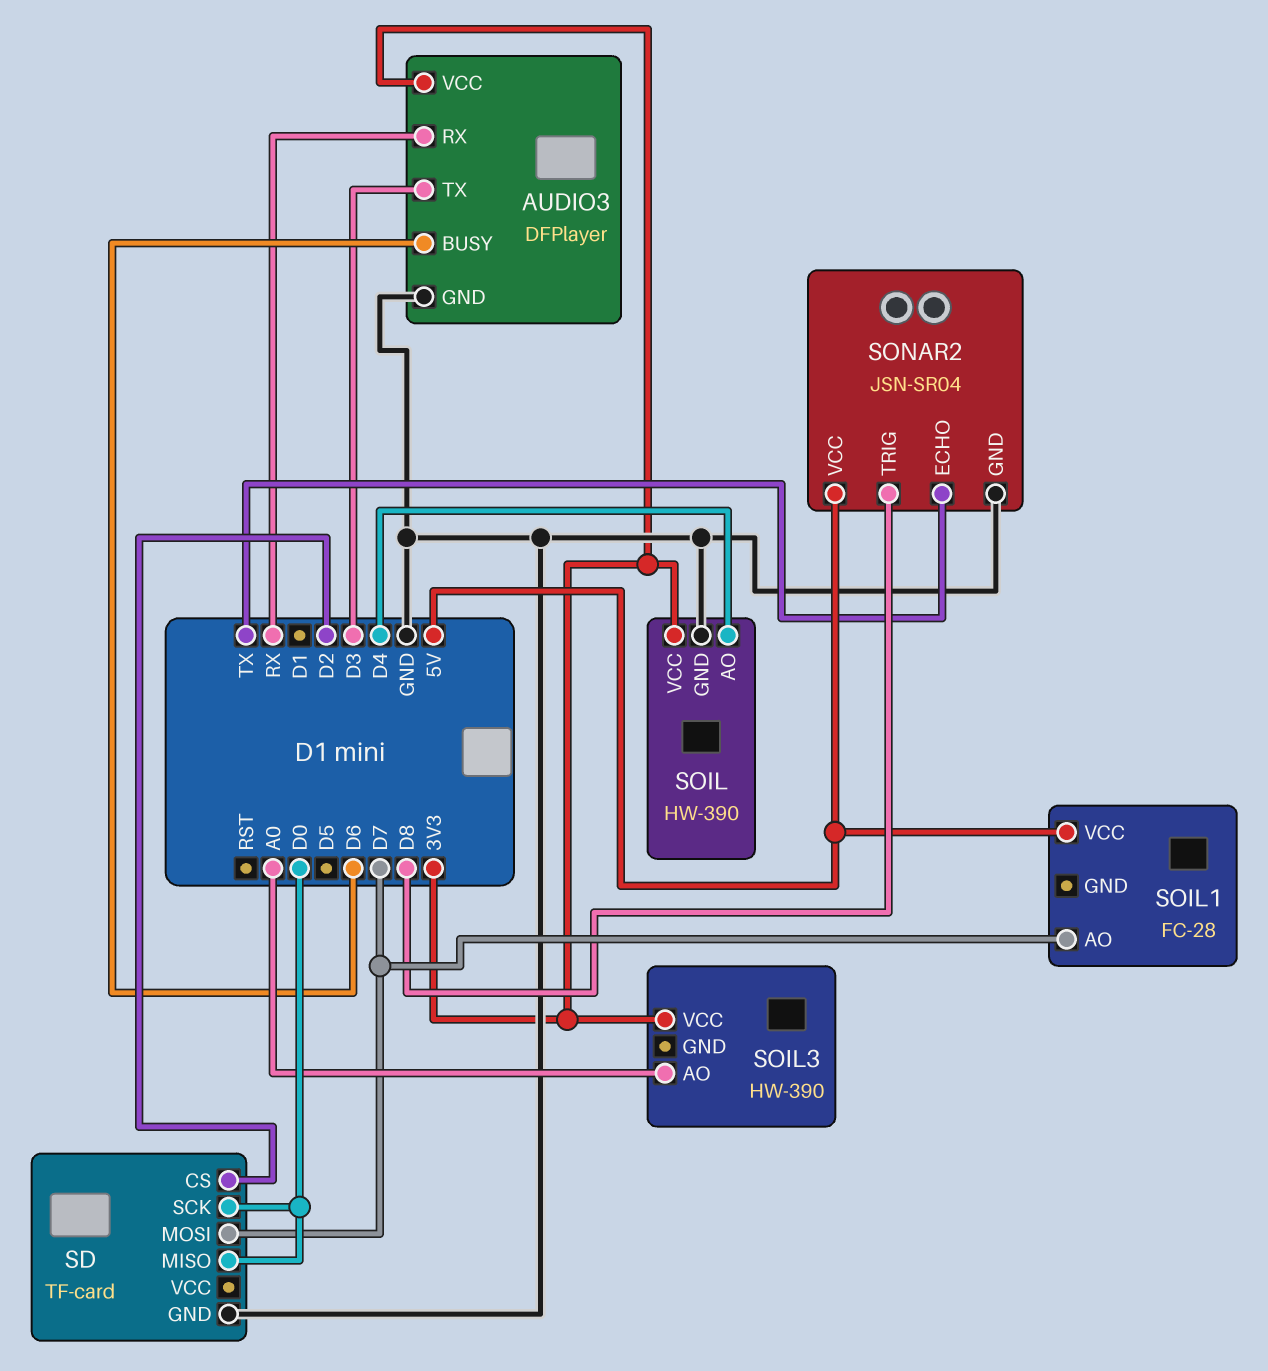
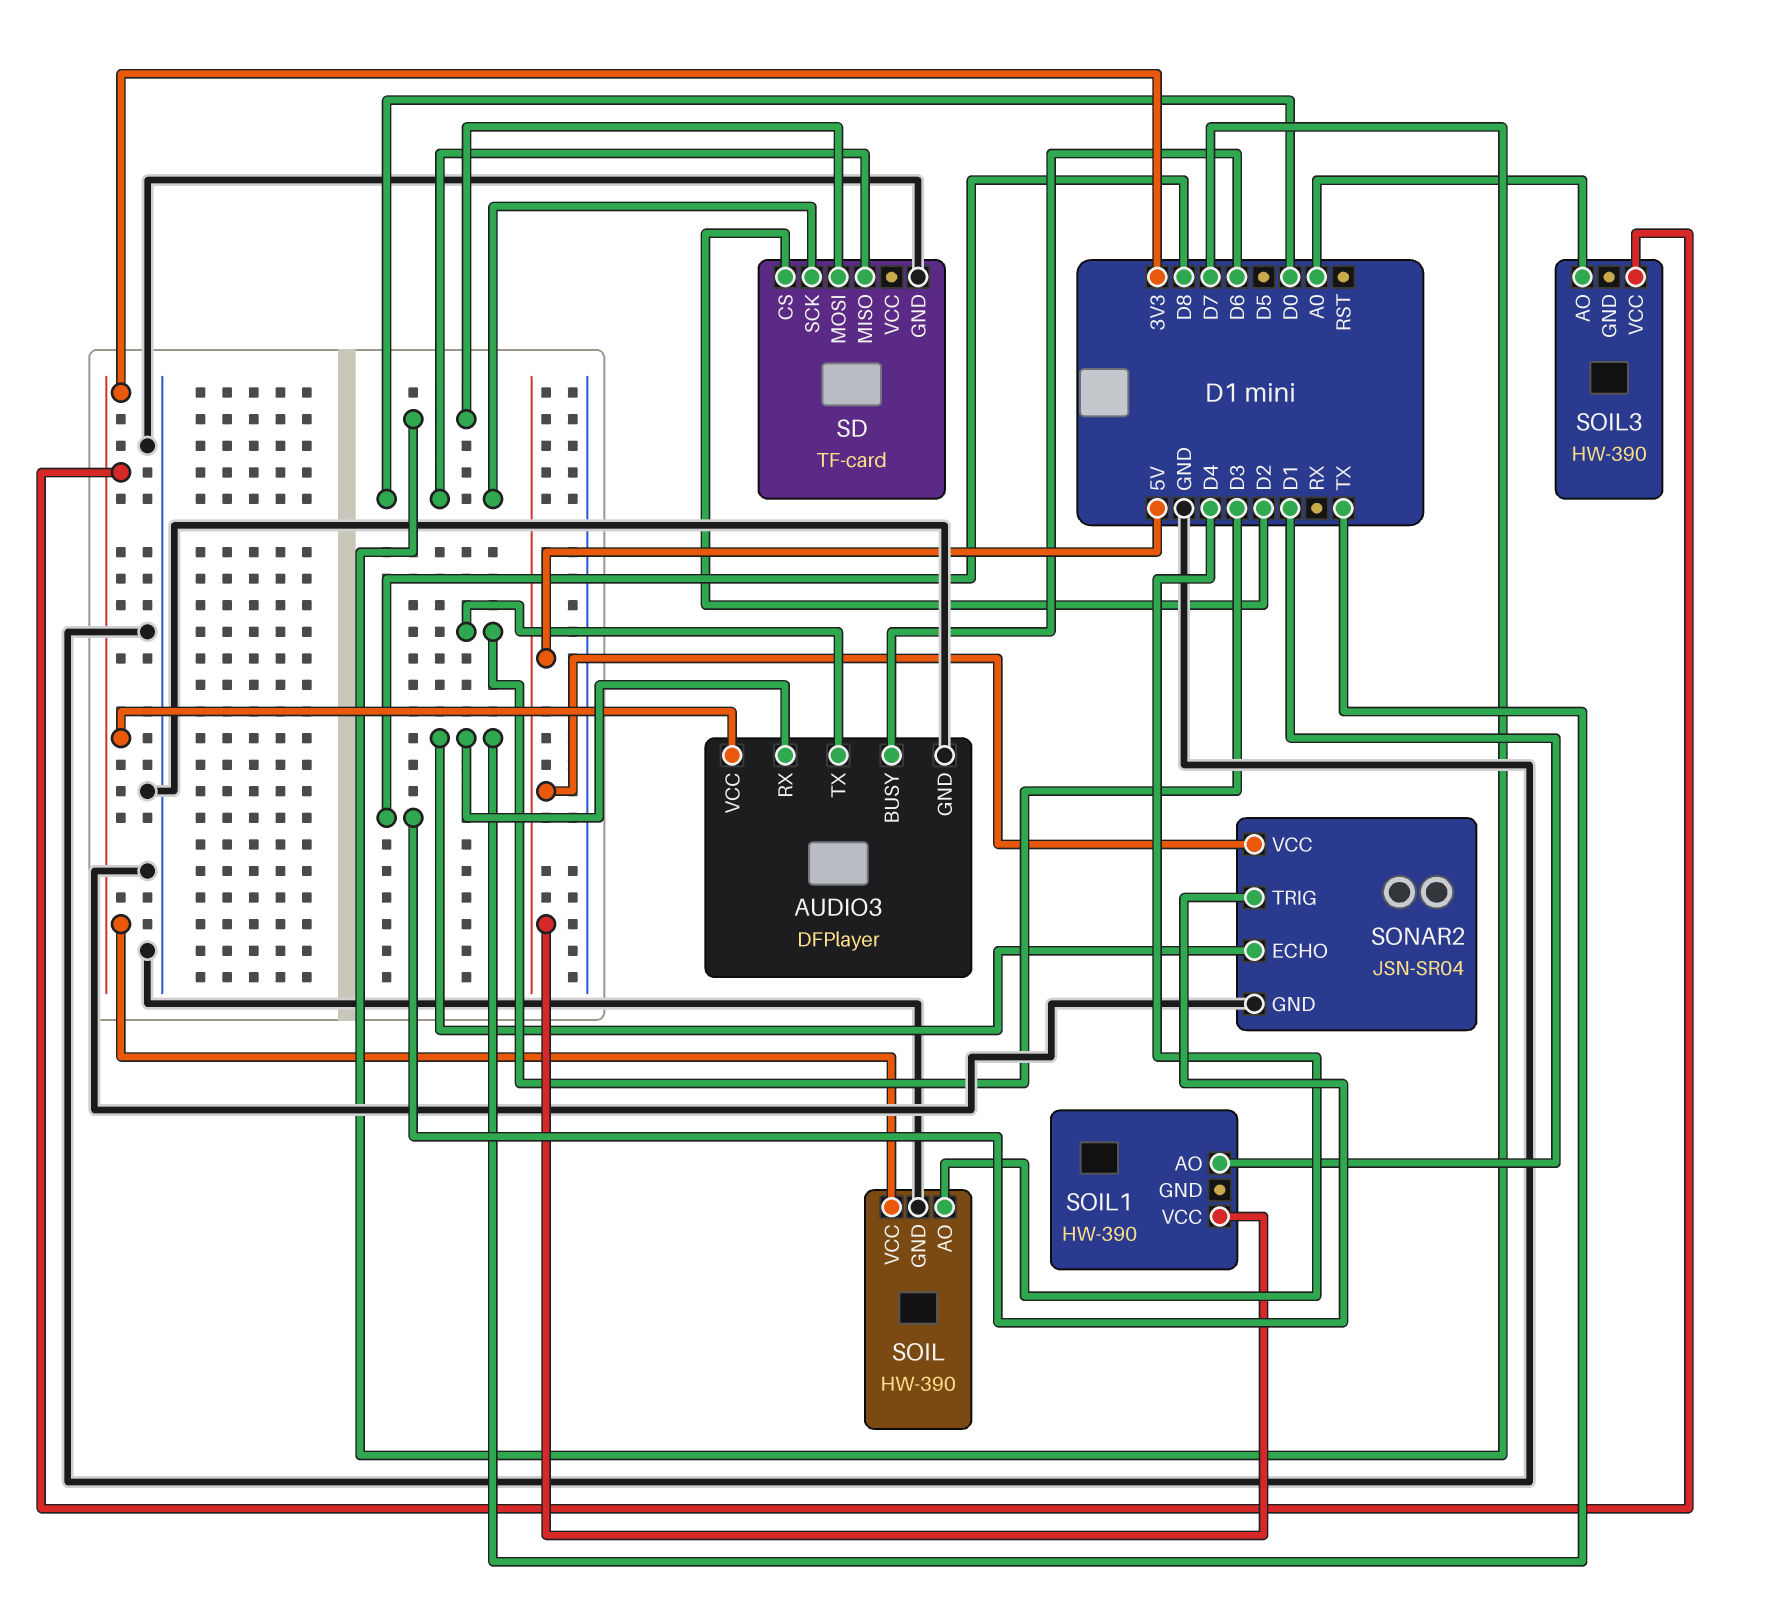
AUDIO3 pin RX: RX -> TX
SOIL1: FC-28 -> HW-390
SOIL1 pin AO: D7 -> D1

